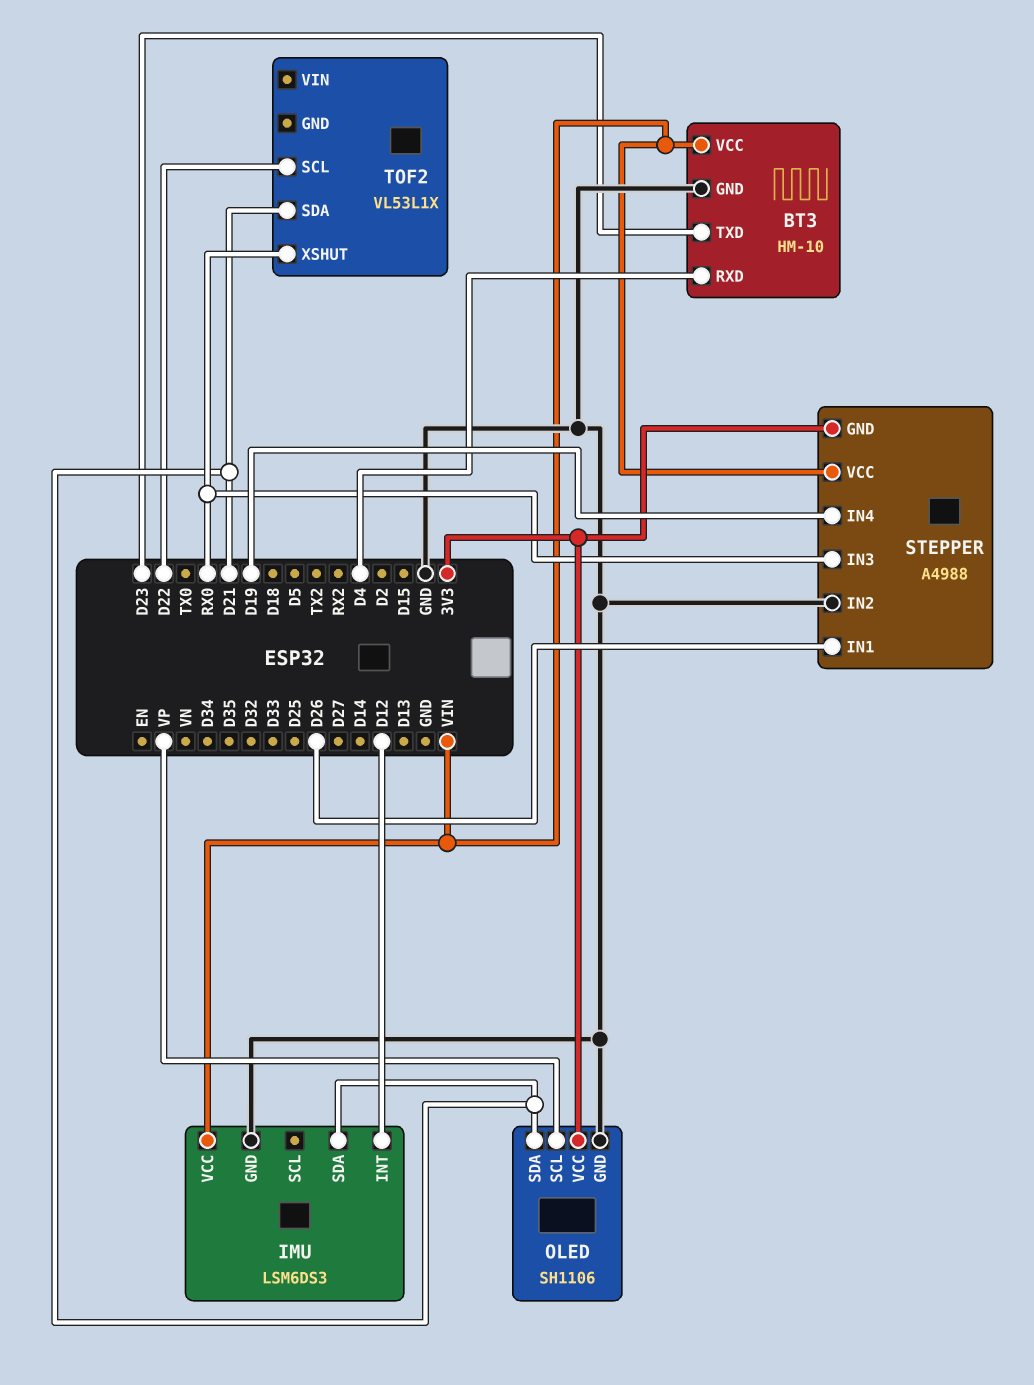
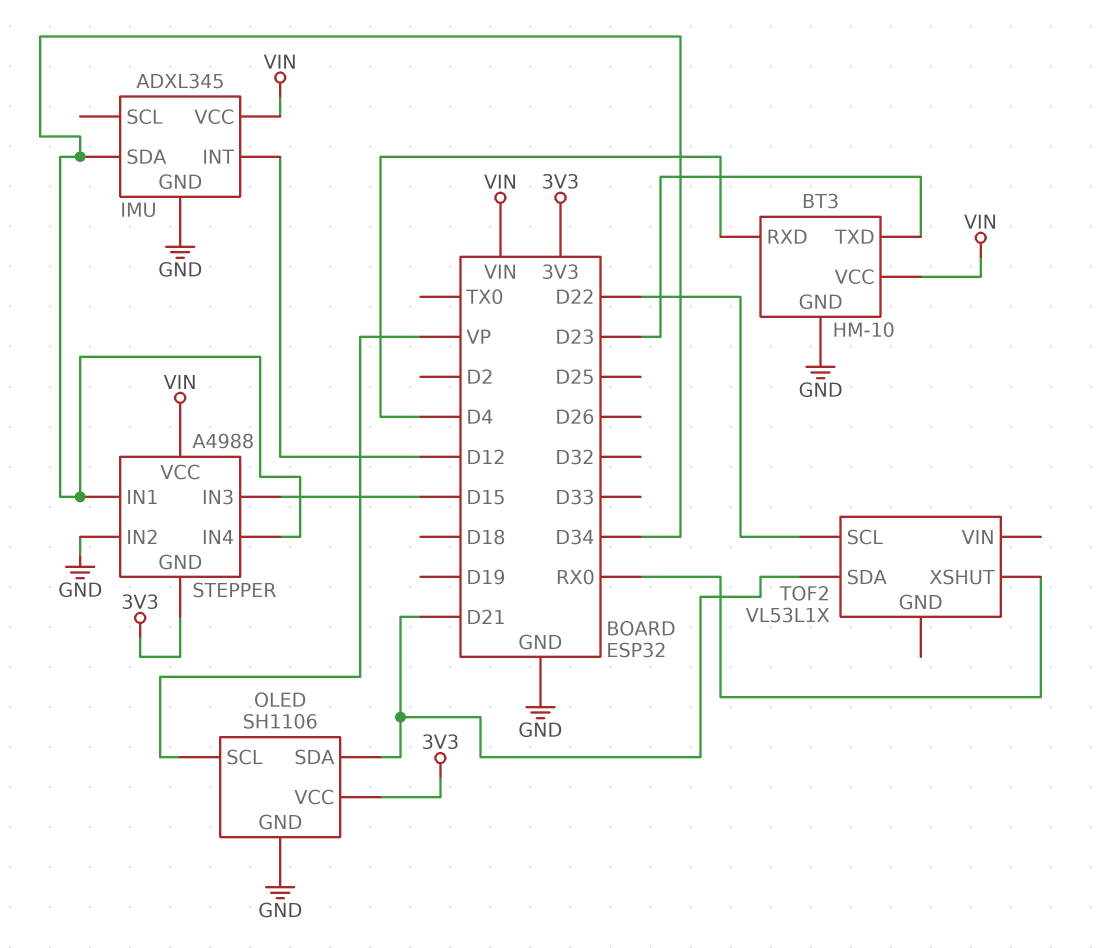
IMU: LSM6DS3 -> ADXL345
IMU pin SDA: D21 -> D34
STEPPER pin IN1: D26 -> D34
STEPPER pin IN3: RX0 -> D15
STEPPER pin IN4: D19 -> D34

